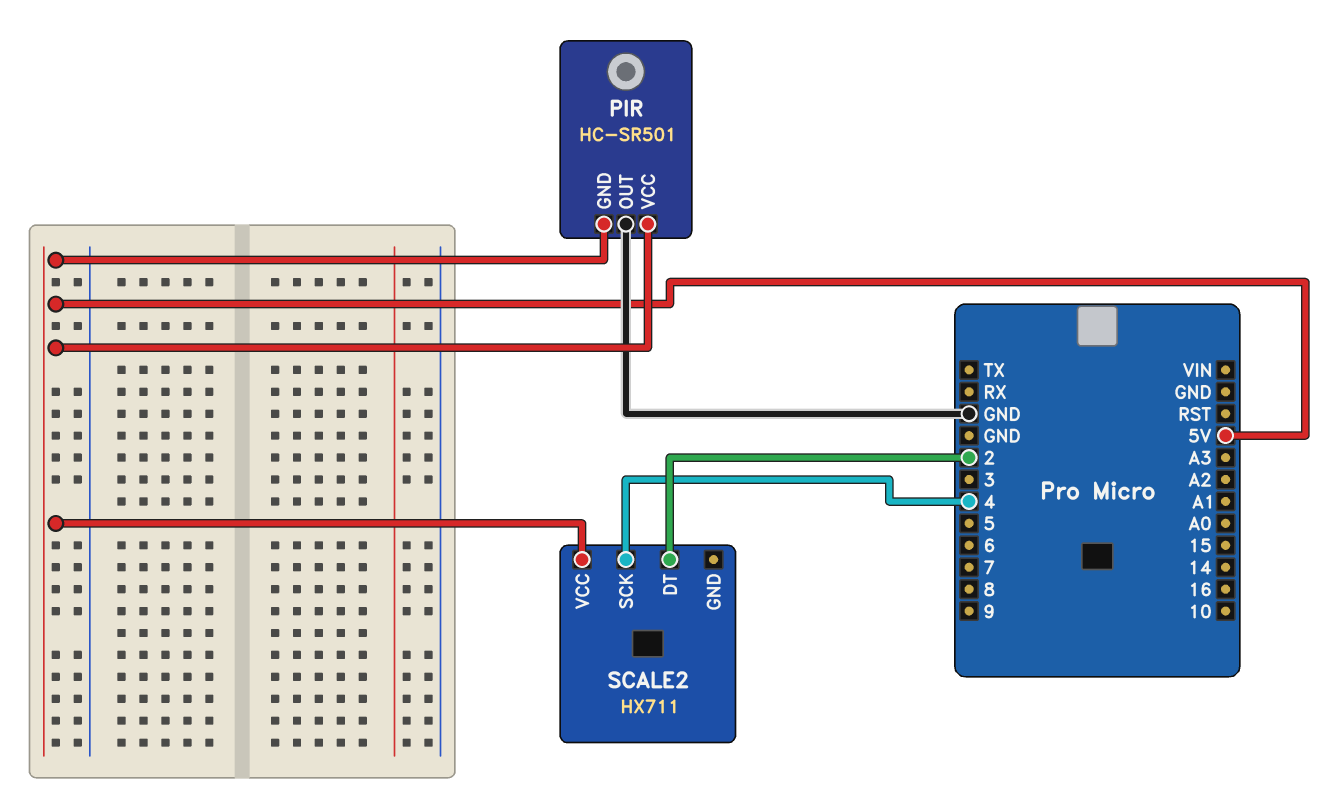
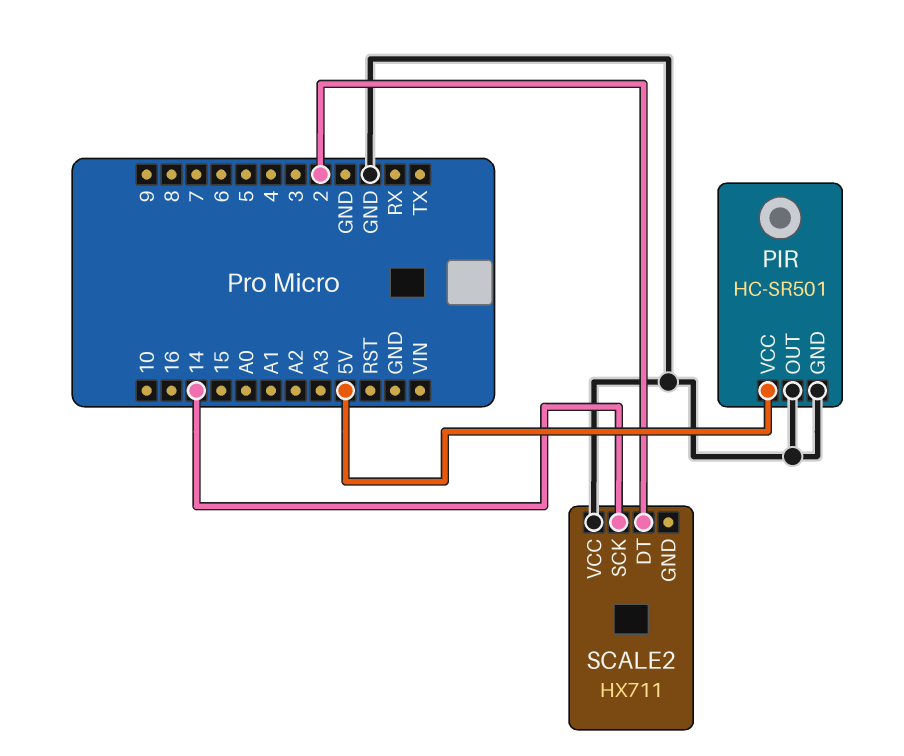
PIR pin GND: 5V -> GND
SCALE2 pin SCK: 4 -> 14
SCALE2 pin VCC: 5V -> GND

